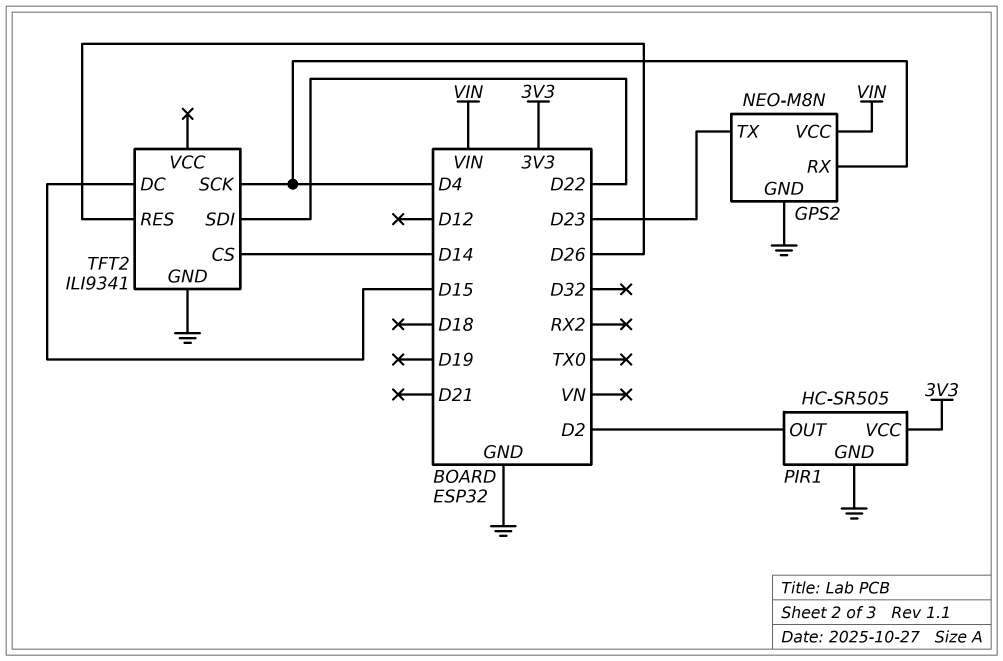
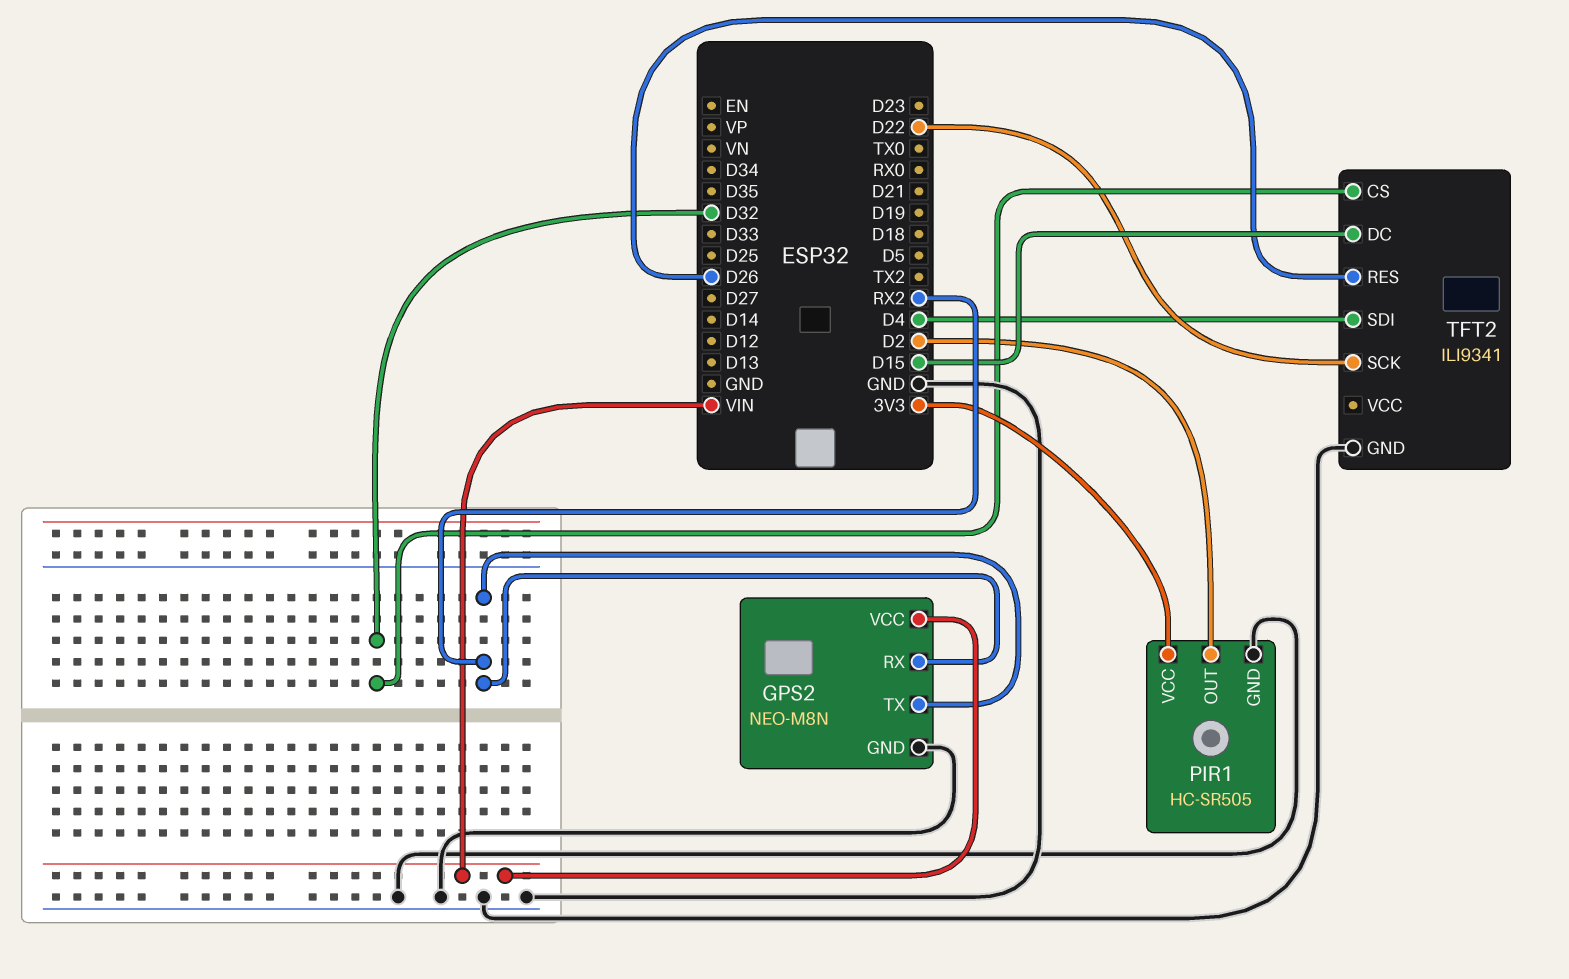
GPS2 pin RX: D4 -> RX2
GPS2 pin TX: D23 -> RX2
TFT2 pin CS: D14 -> D32
TFT2 pin SCK: D4 -> D22
TFT2 pin SDI: D22 -> D4

